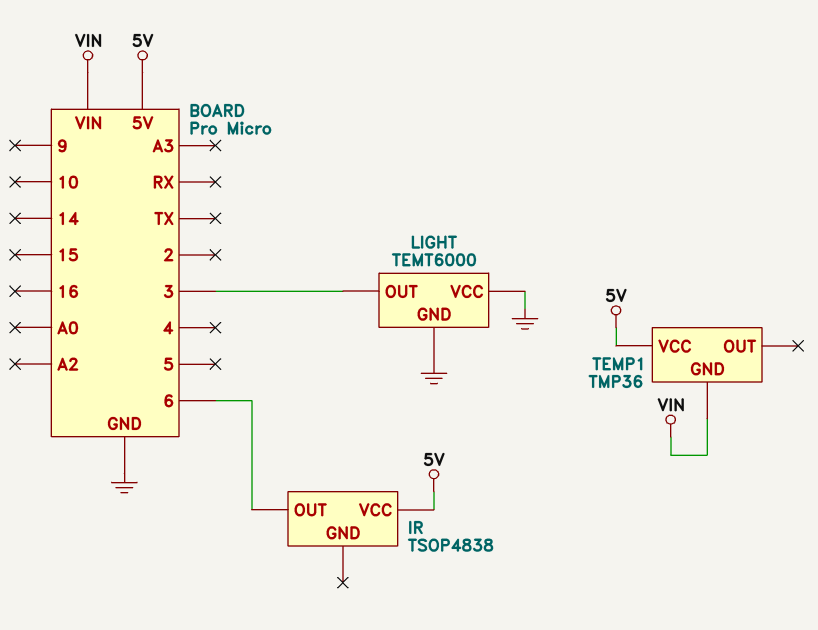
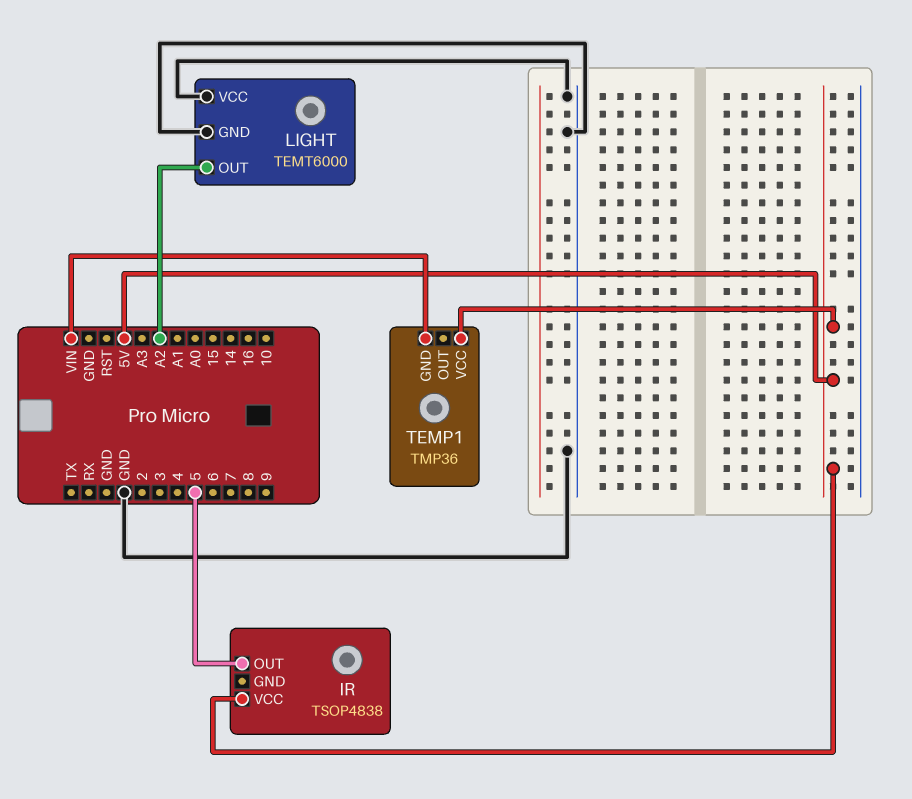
IR pin OUT: 6 -> 5
LIGHT pin OUT: 3 -> A2

